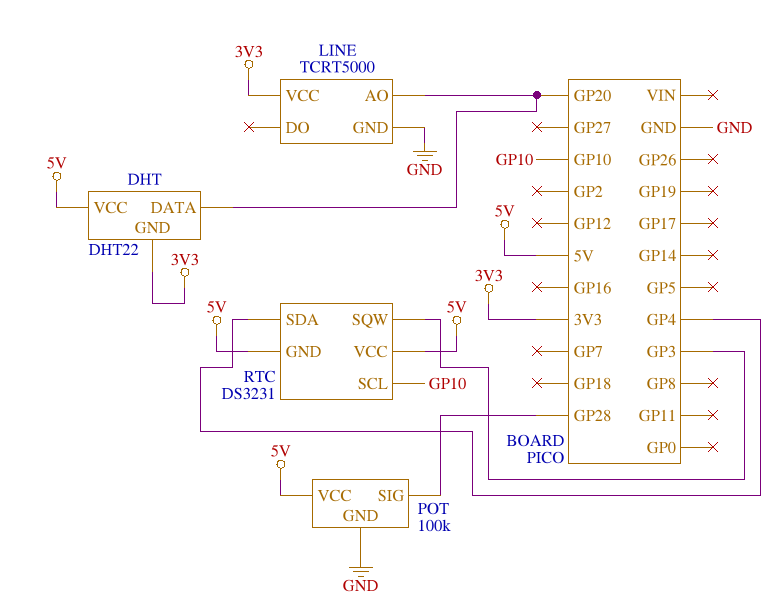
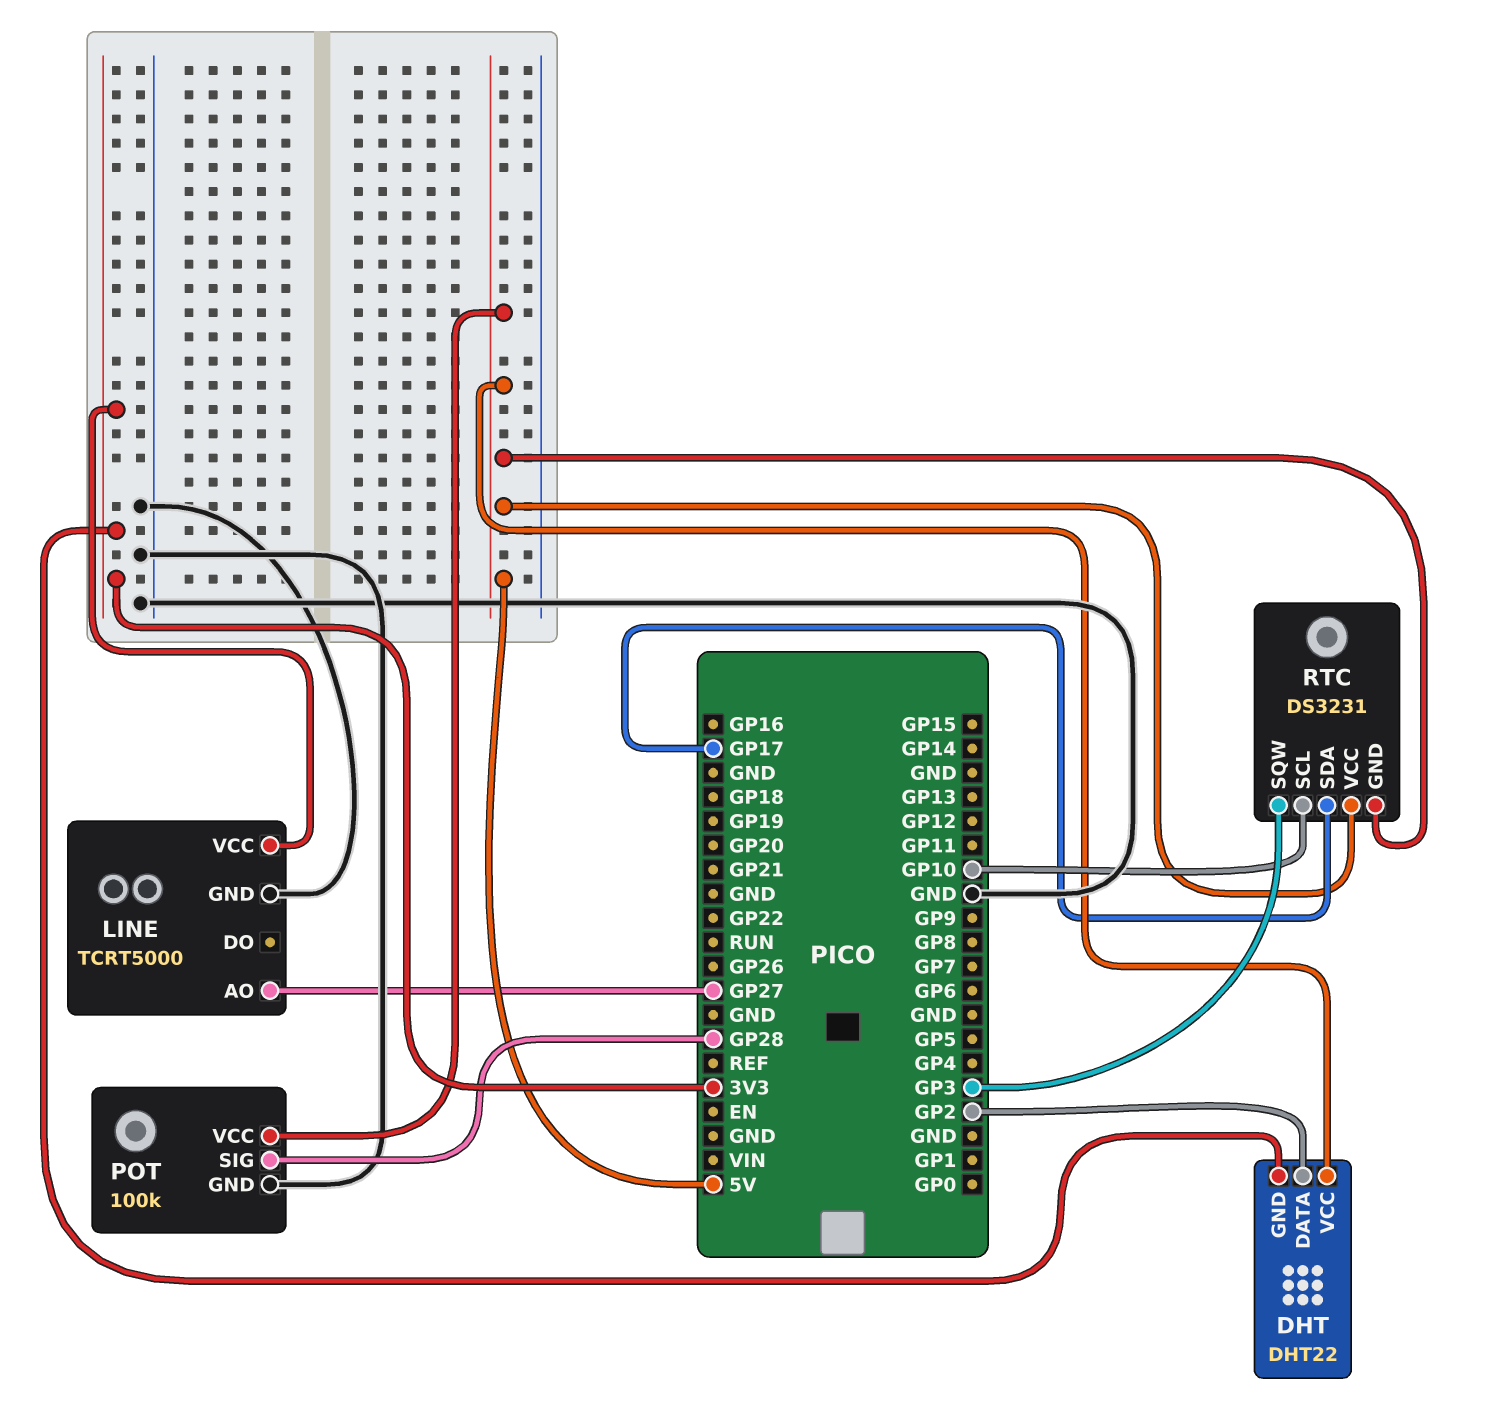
DHT pin DATA: GP20 -> GP2
LINE pin AO: GP20 -> GP27
RTC pin SDA: GP4 -> GP17

